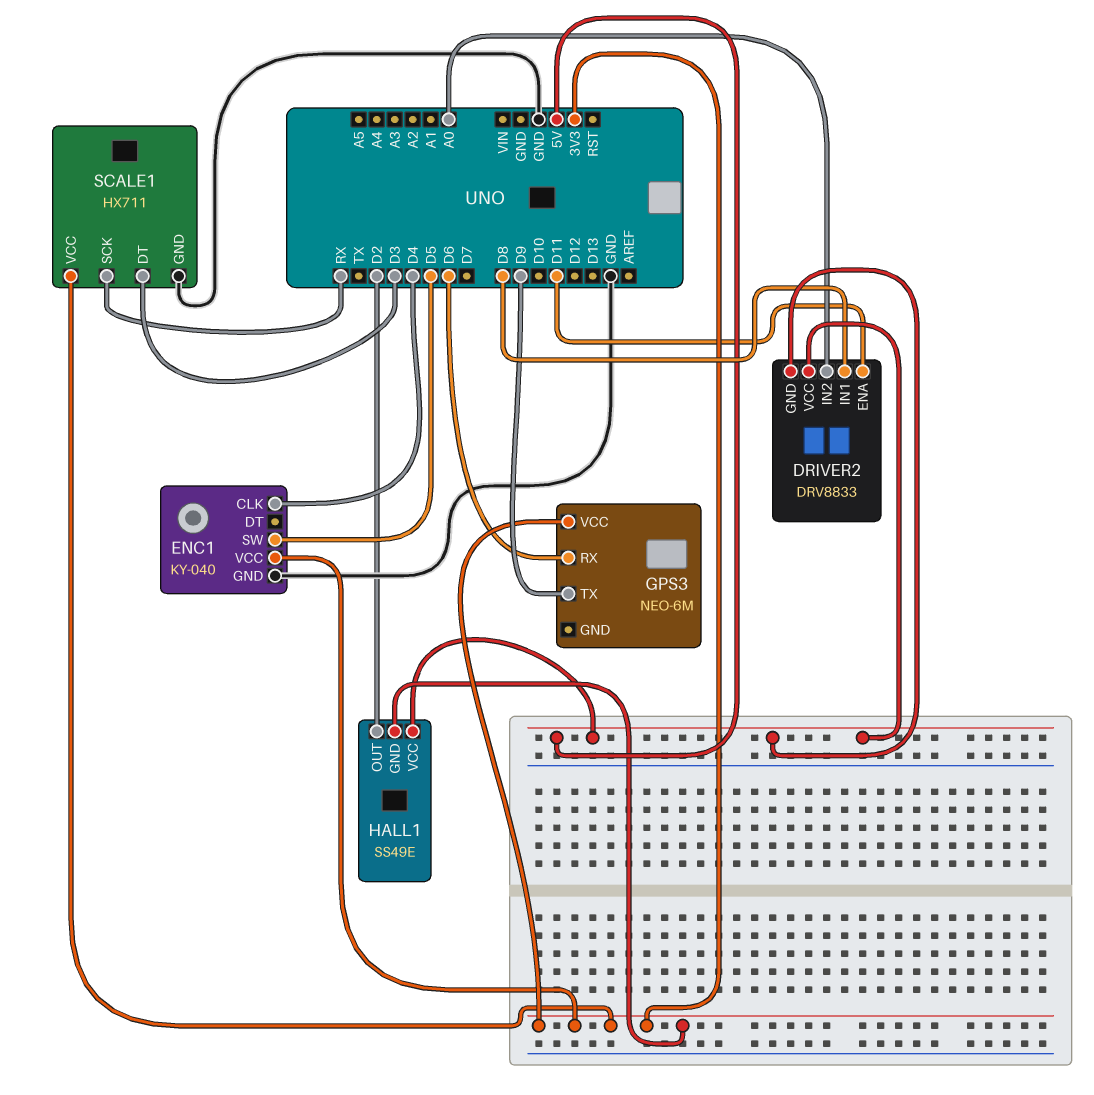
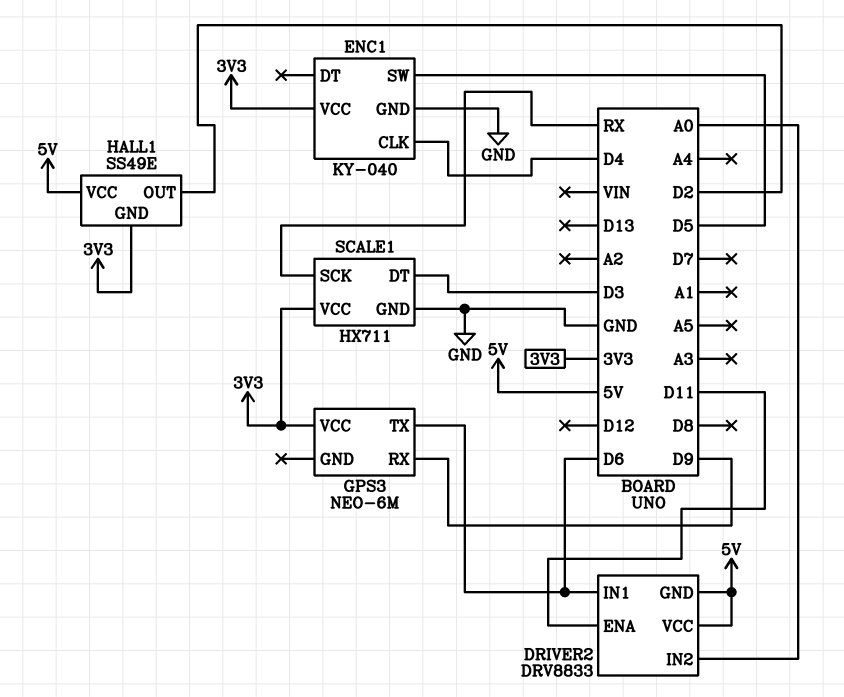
DRIVER2 pin IN1: D8 -> D6
GPS3 pin RX: D6 -> D9
GPS3 pin TX: D9 -> D6

